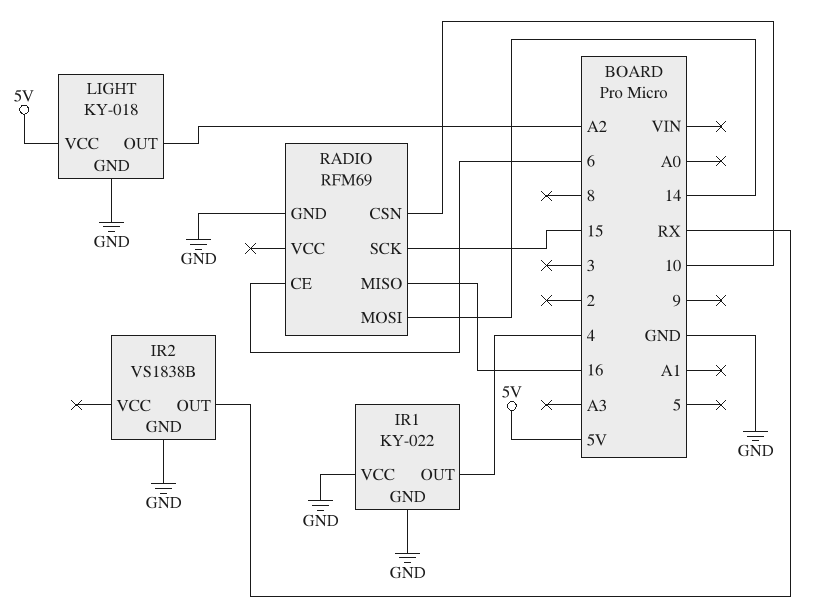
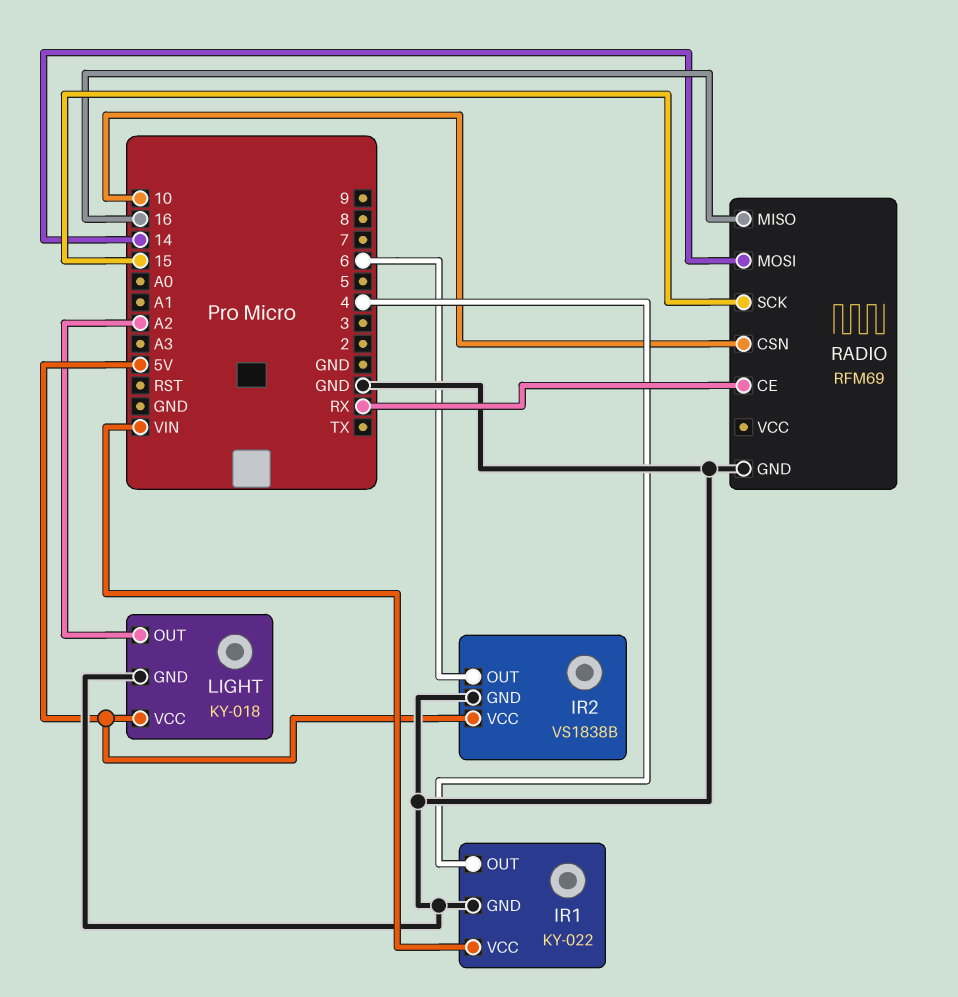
IR1 pin VCC: GND -> VIN
IR2 pin OUT: RX -> 6
IR2 pin VCC: none -> 5V
RADIO pin CE: 6 -> RX

